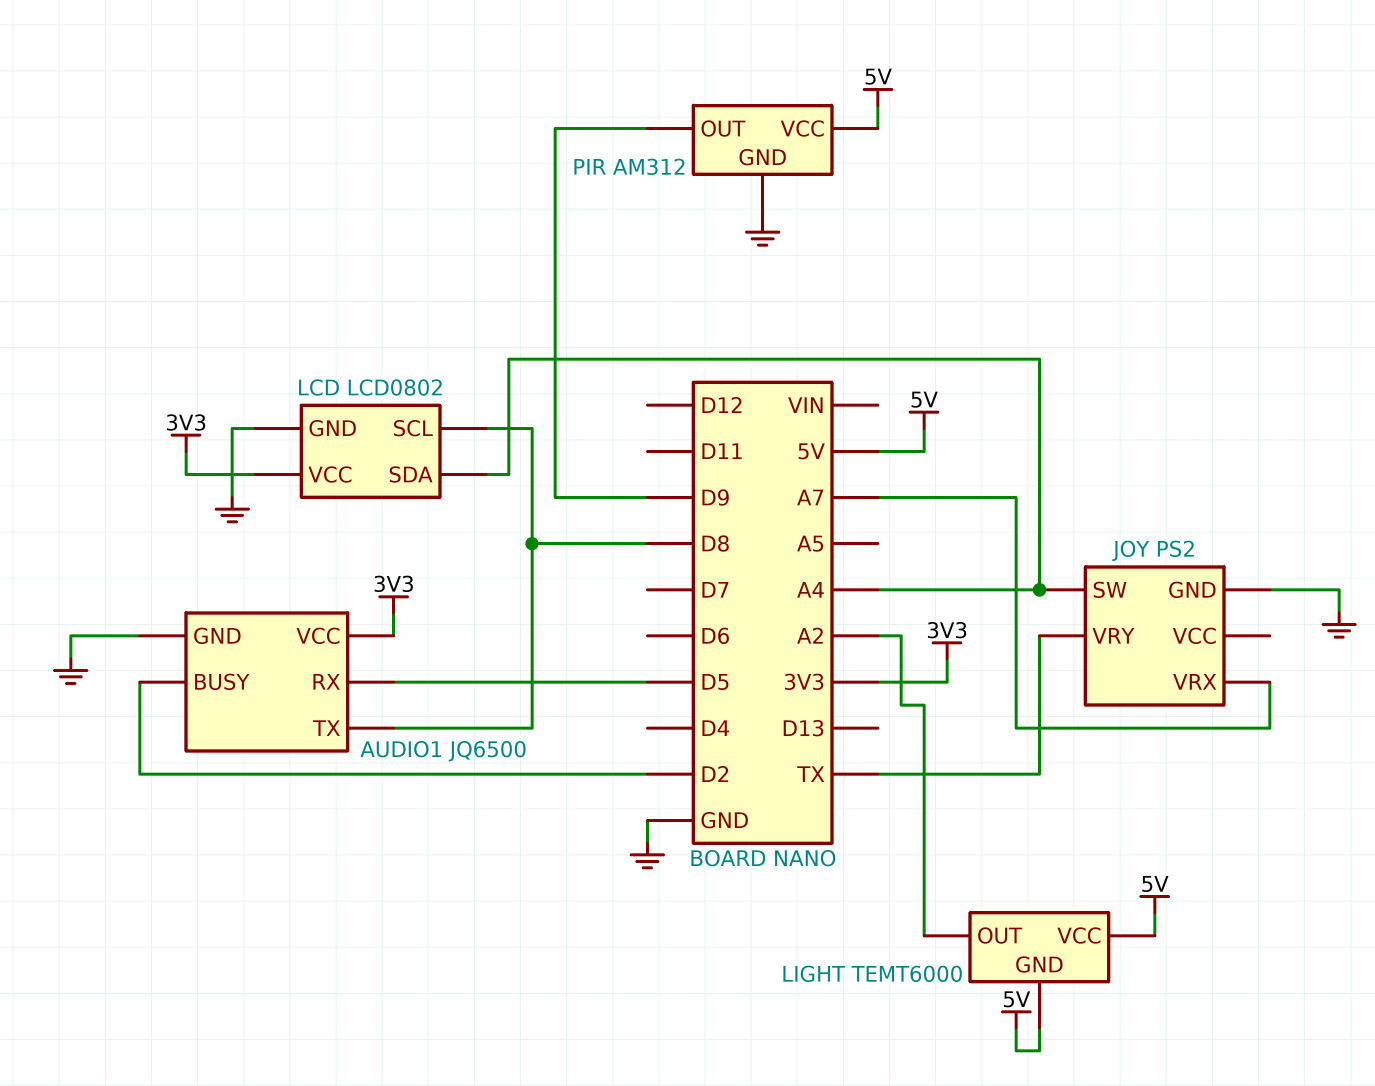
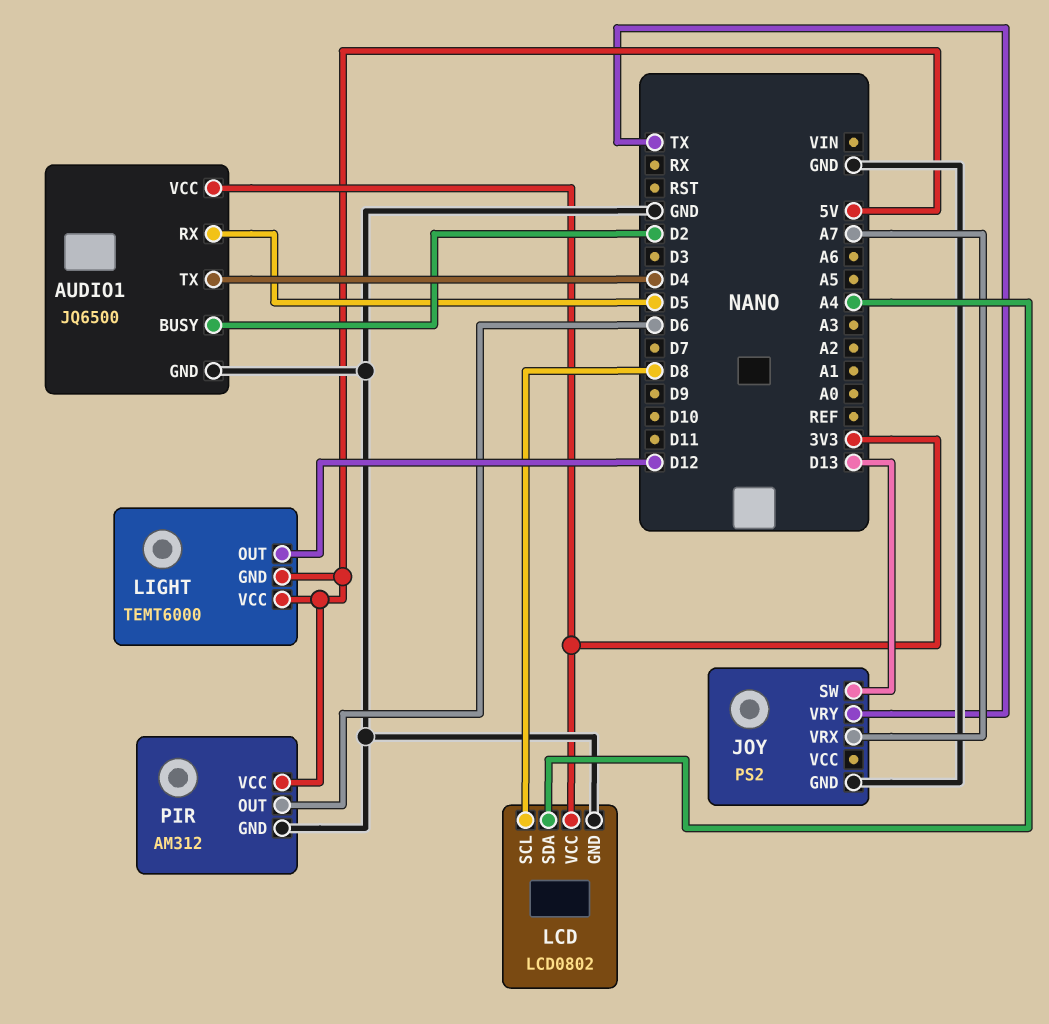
AUDIO1 pin TX: D8 -> D4
JOY pin SW: A4 -> D13
LIGHT pin OUT: A2 -> D12
PIR pin OUT: D9 -> D6

